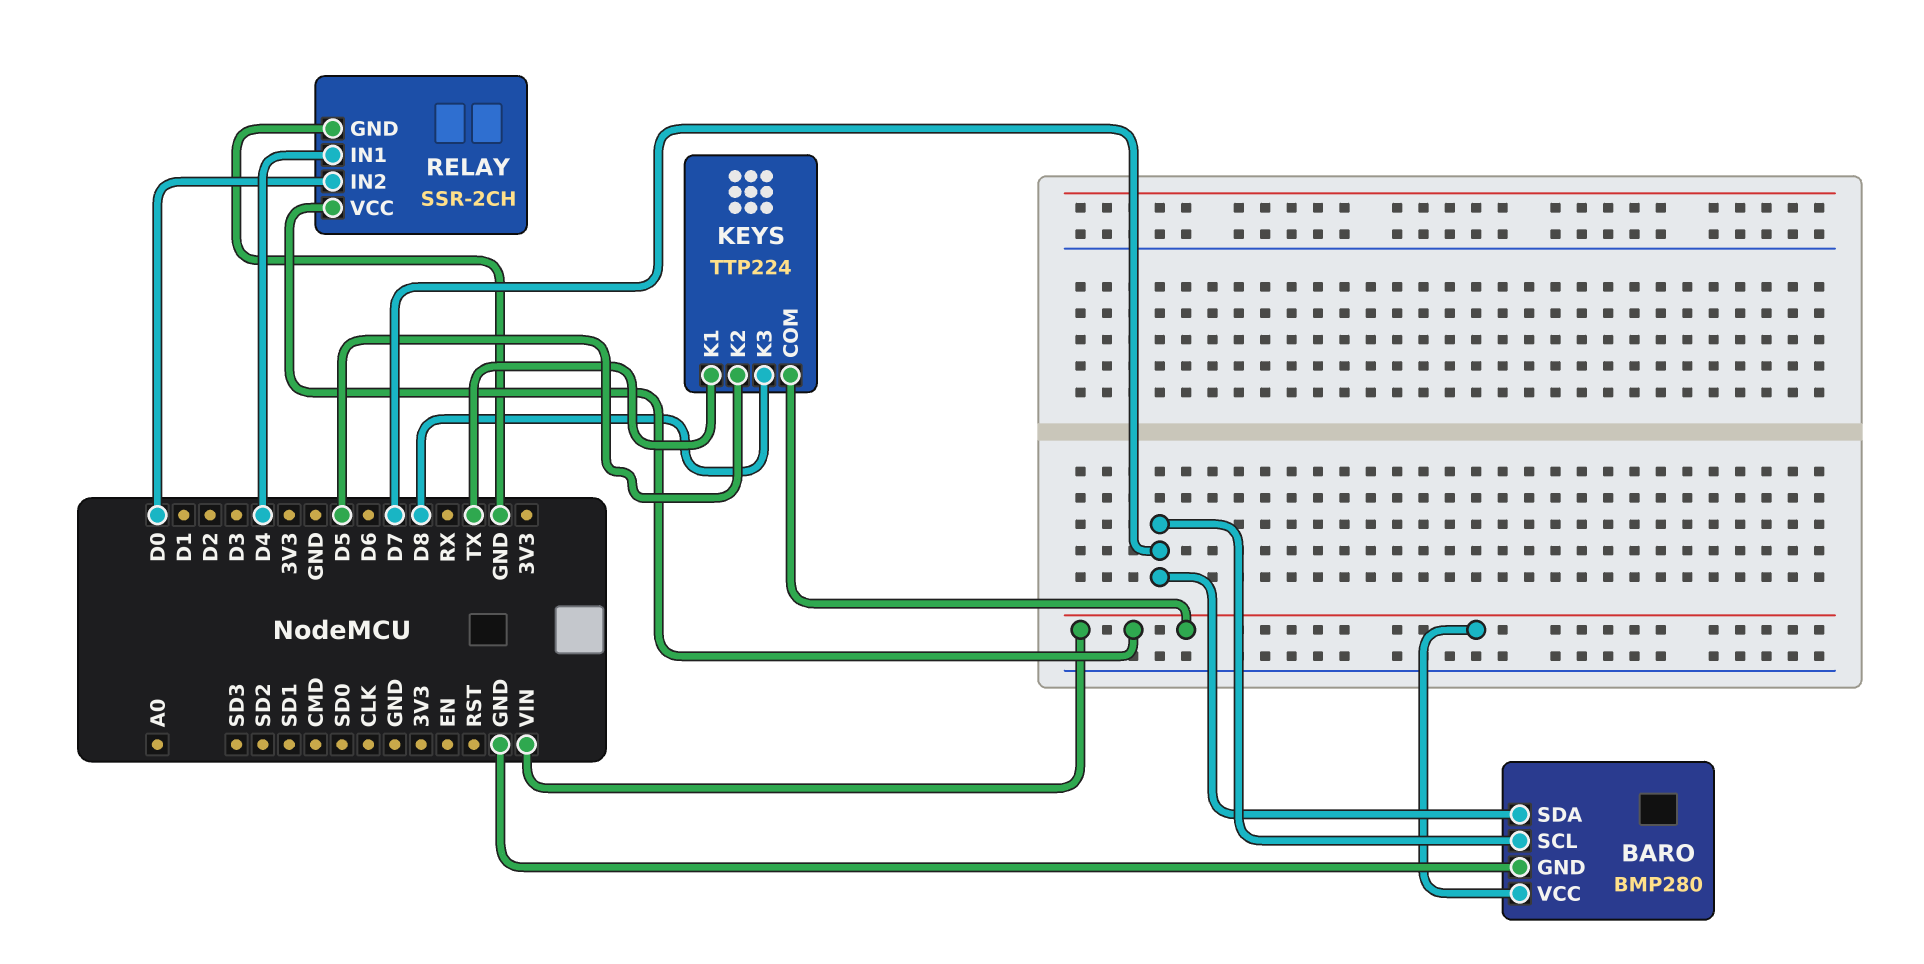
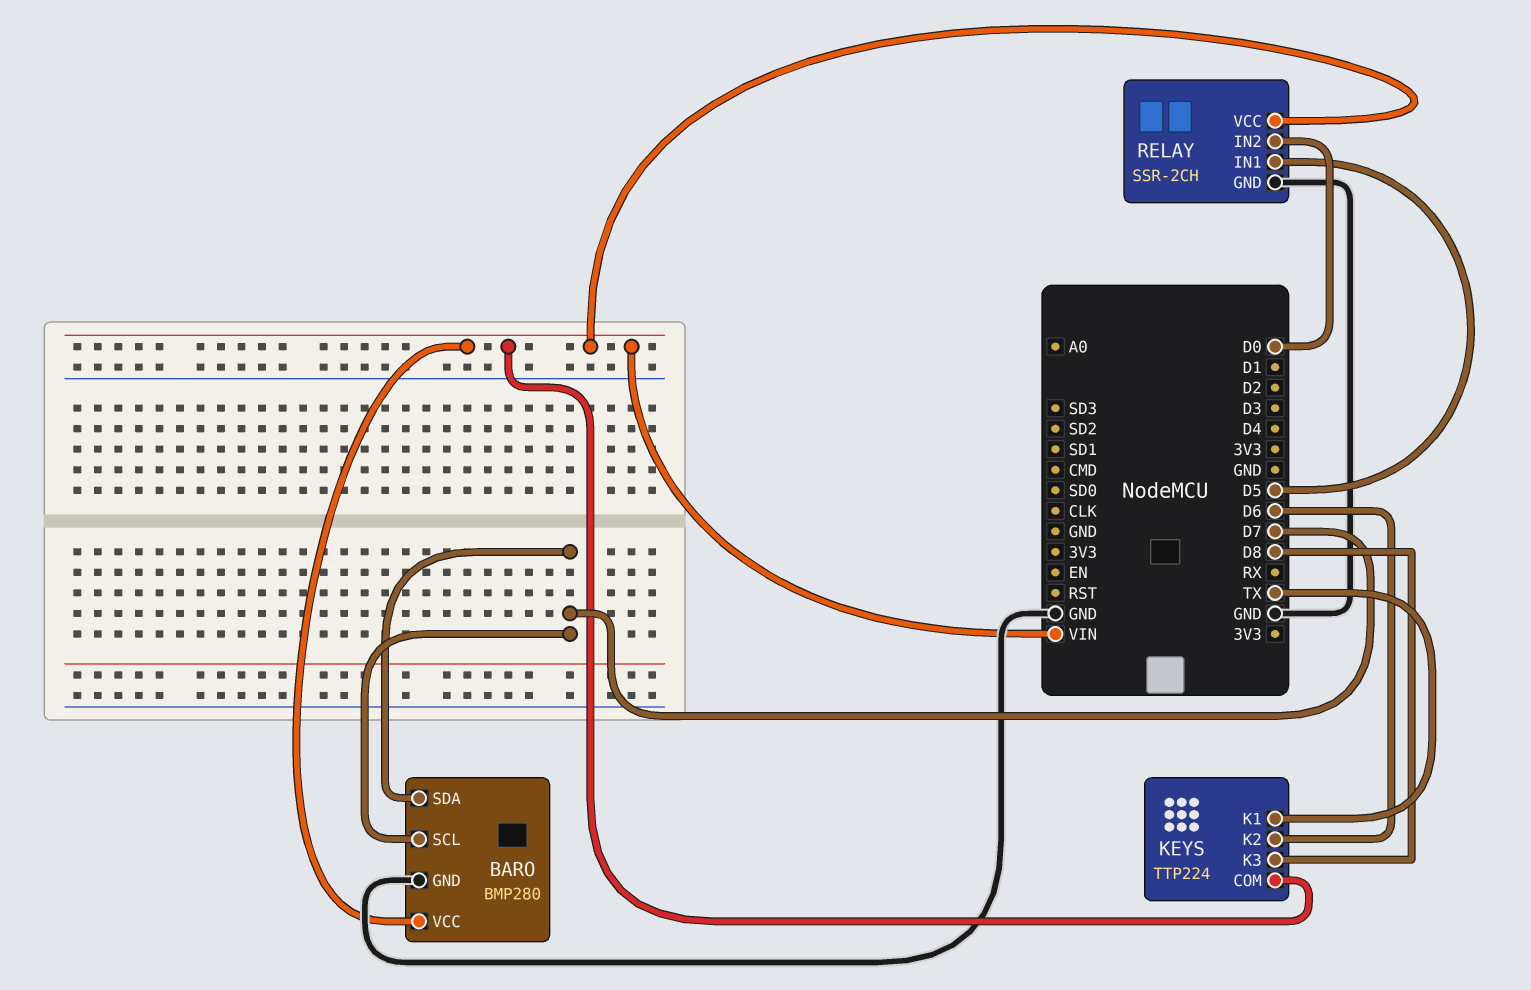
KEYS pin K2: D5 -> D6
RELAY pin IN1: D4 -> D5

